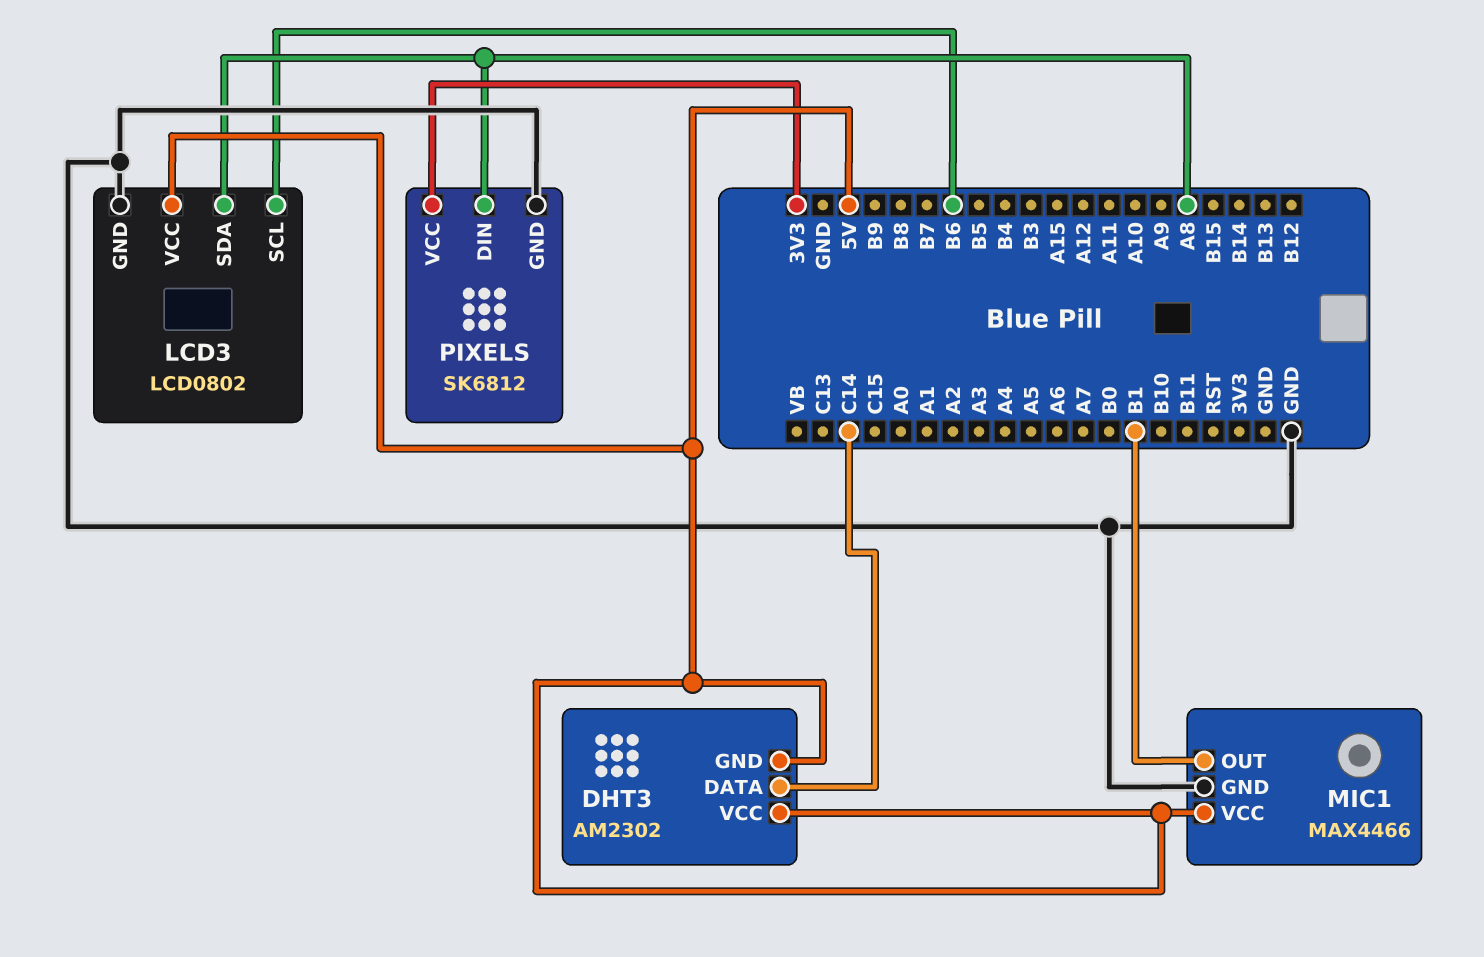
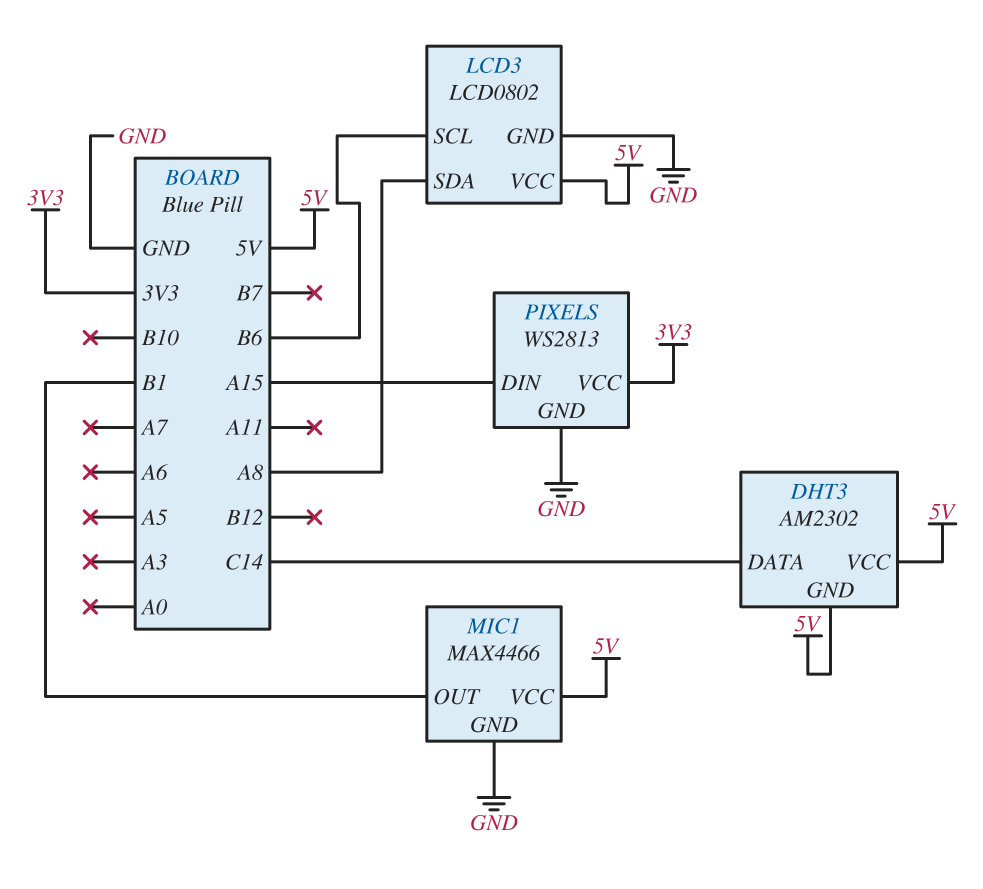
PIXELS: SK6812 -> WS2813
PIXELS pin DIN: A8 -> A15

